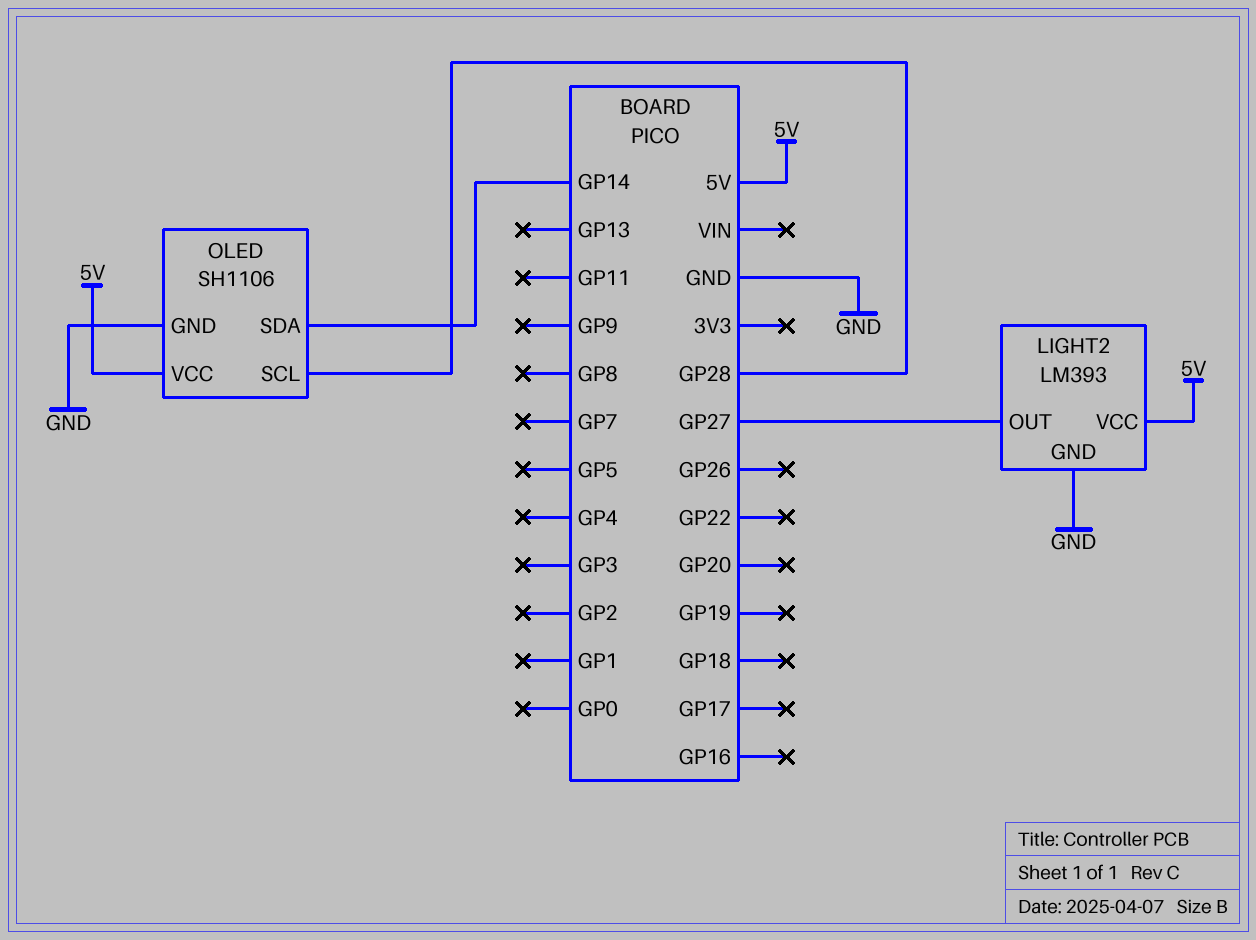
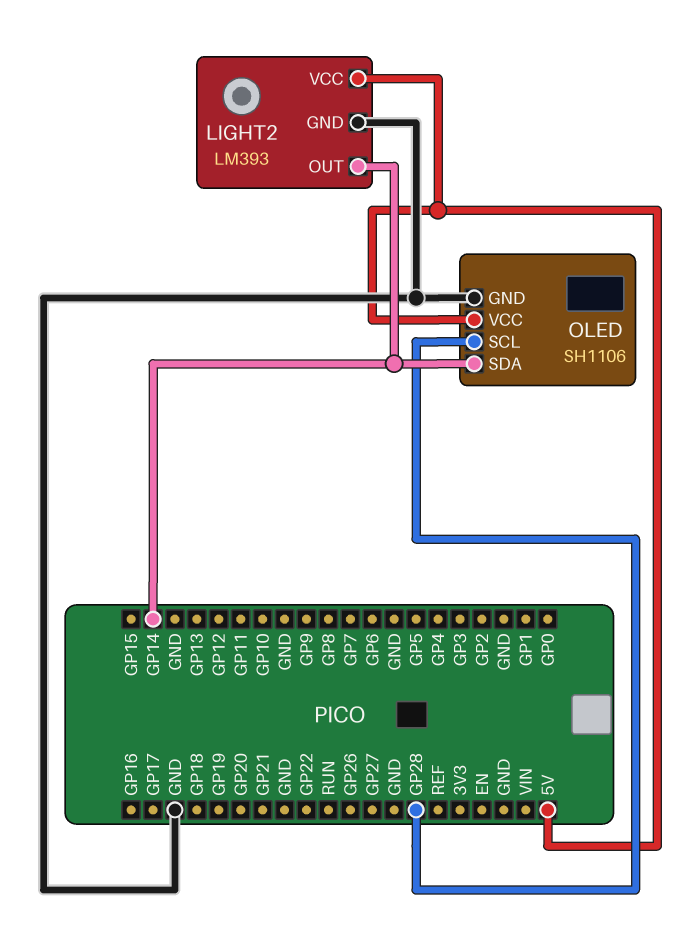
LIGHT2 pin OUT: GP27 -> GP14

